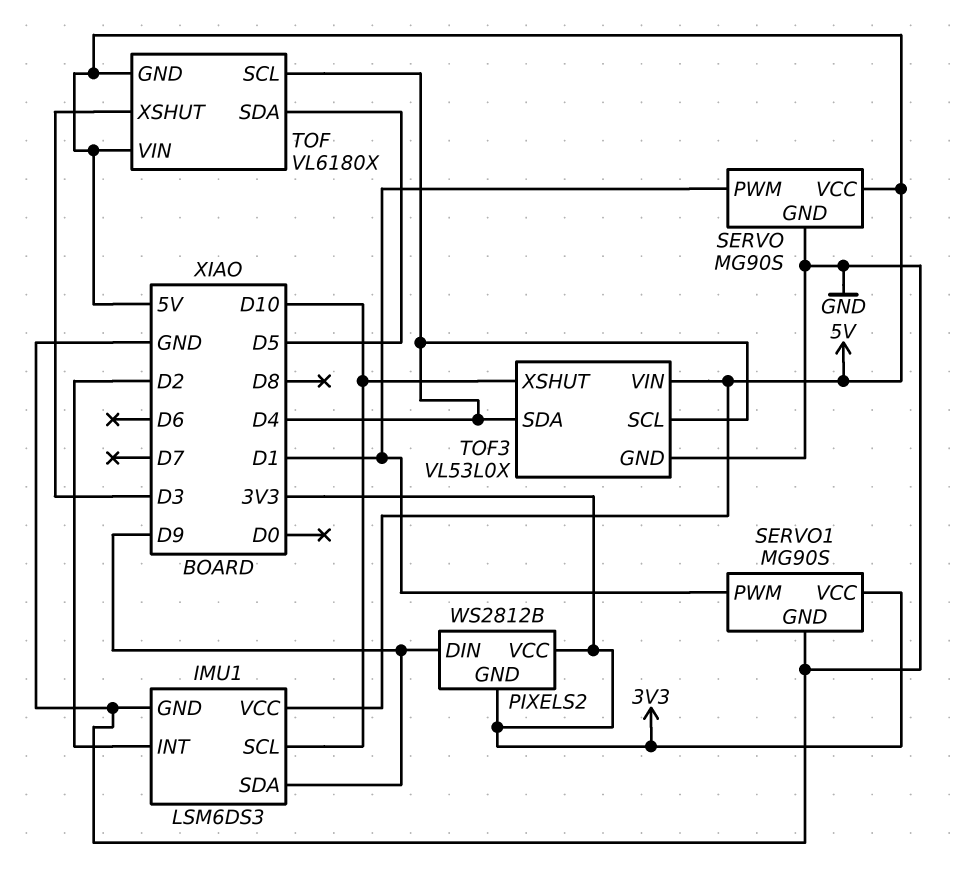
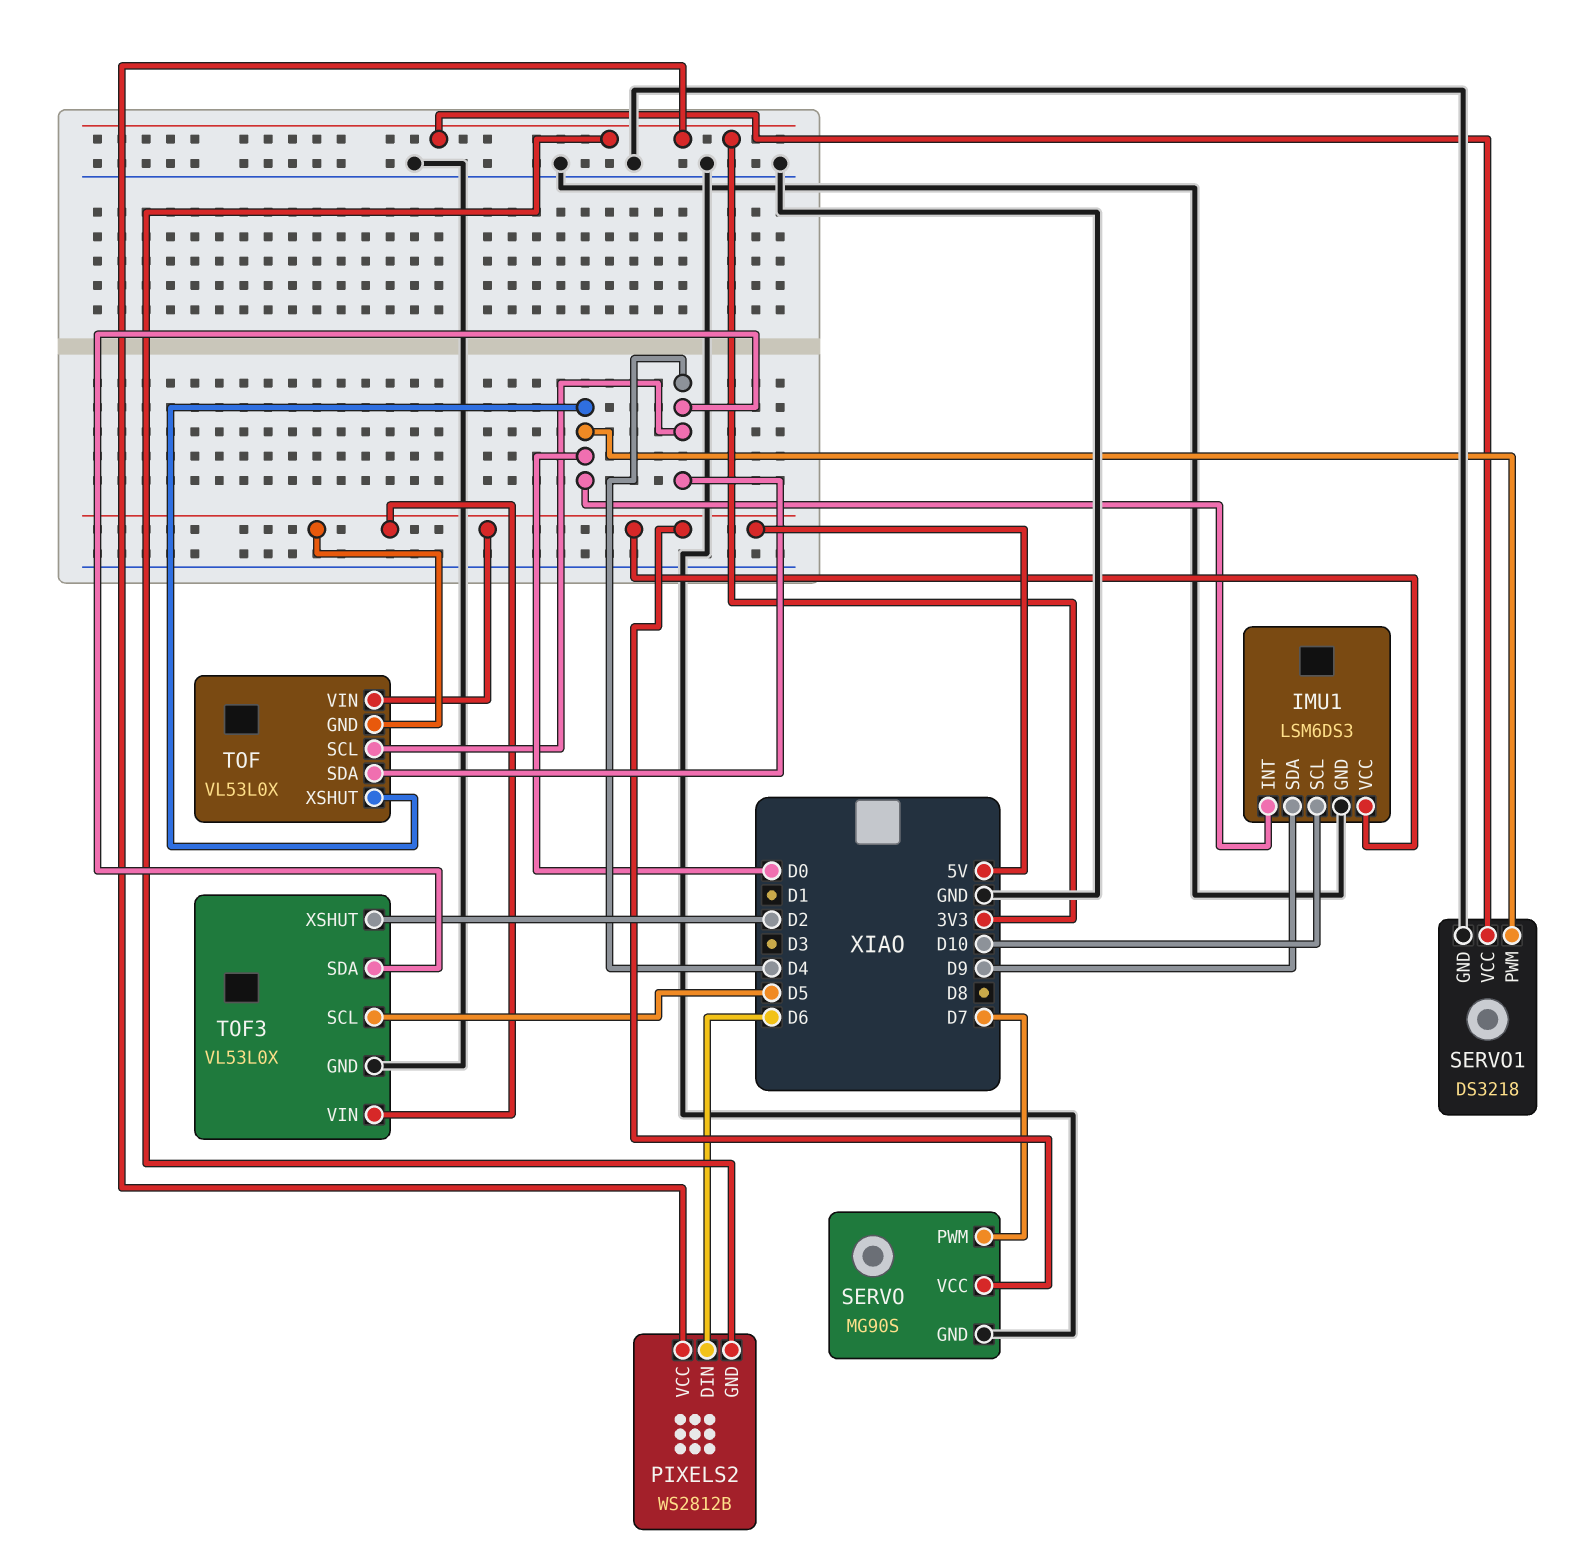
IMU1 pin INT: D2 -> D0
PIXELS2 pin DIN: D9 -> D6
SERVO pin PWM: D1 -> D7
SERVO1: MG90S -> DS3218
SERVO1 pin PWM: D1 -> D0
TOF: VL6180X -> VL53L0X
TOF pin SDA: D5 -> D4
TOF pin XSHUT: D3 -> D0
TOF3 pin SCL: D4 -> D5
TOF3 pin XSHUT: D10 -> D2

